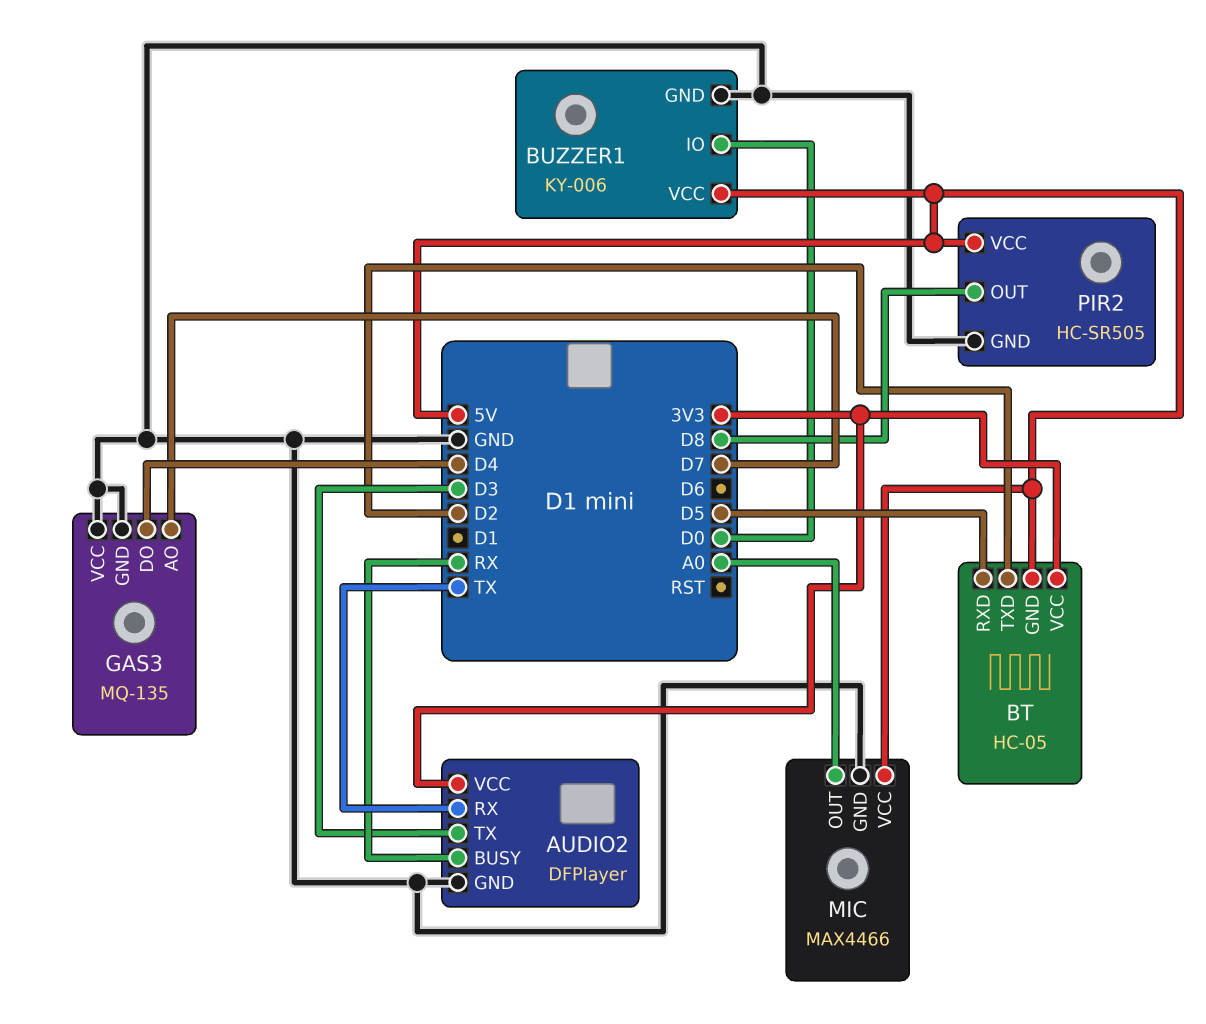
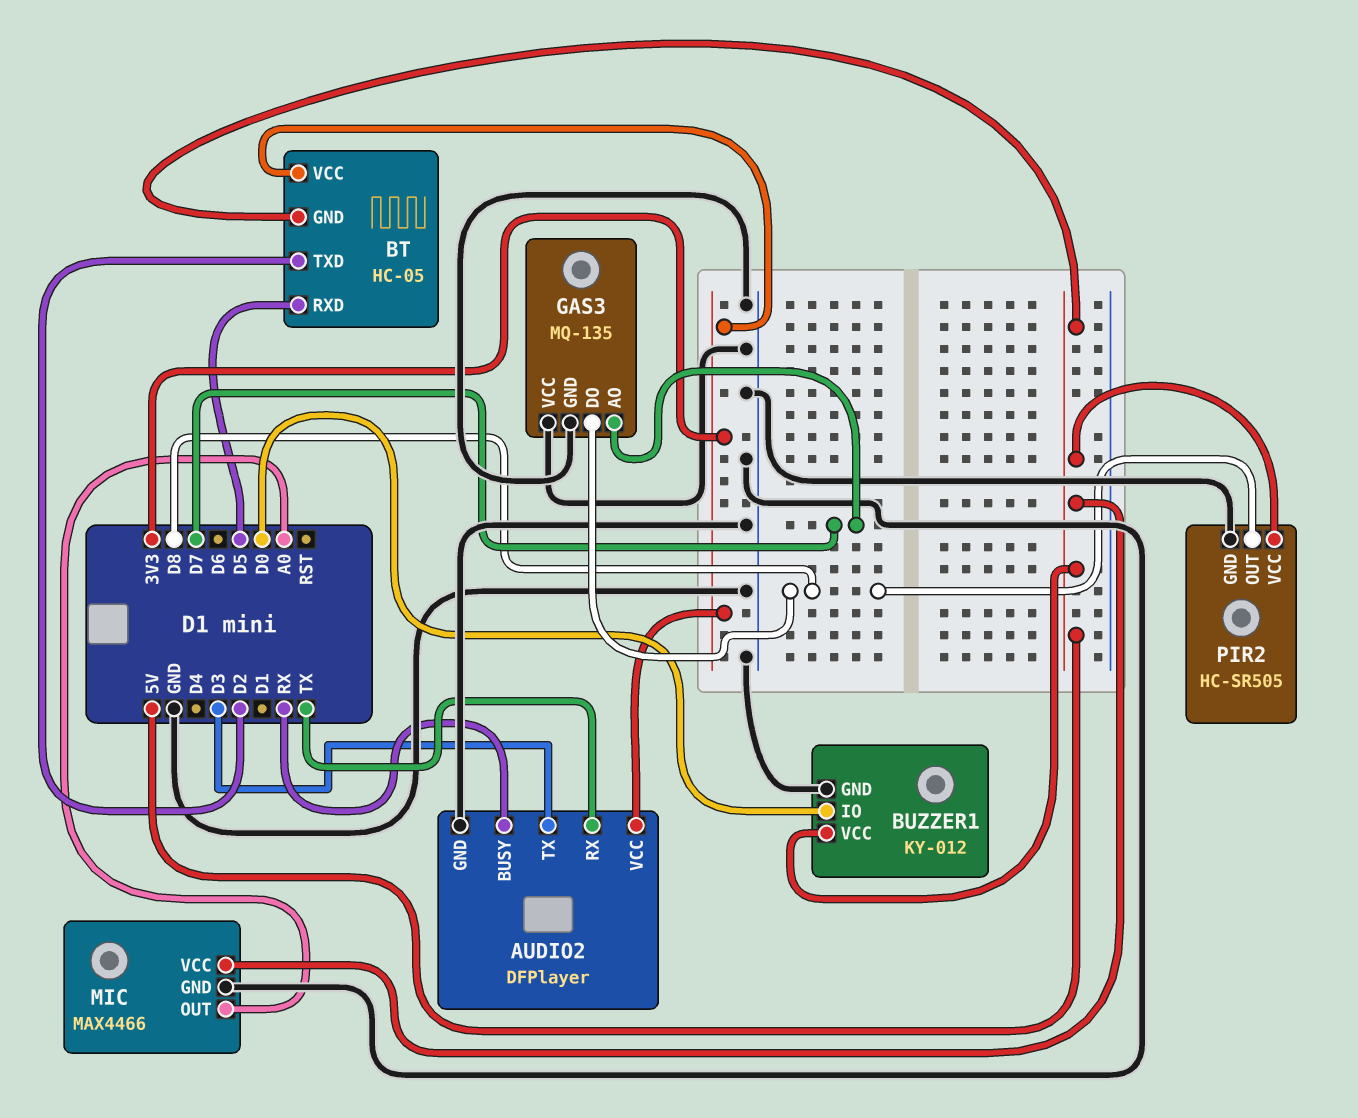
BUZZER1: KY-006 -> KY-012
GAS3 pin DO: D4 -> D8

